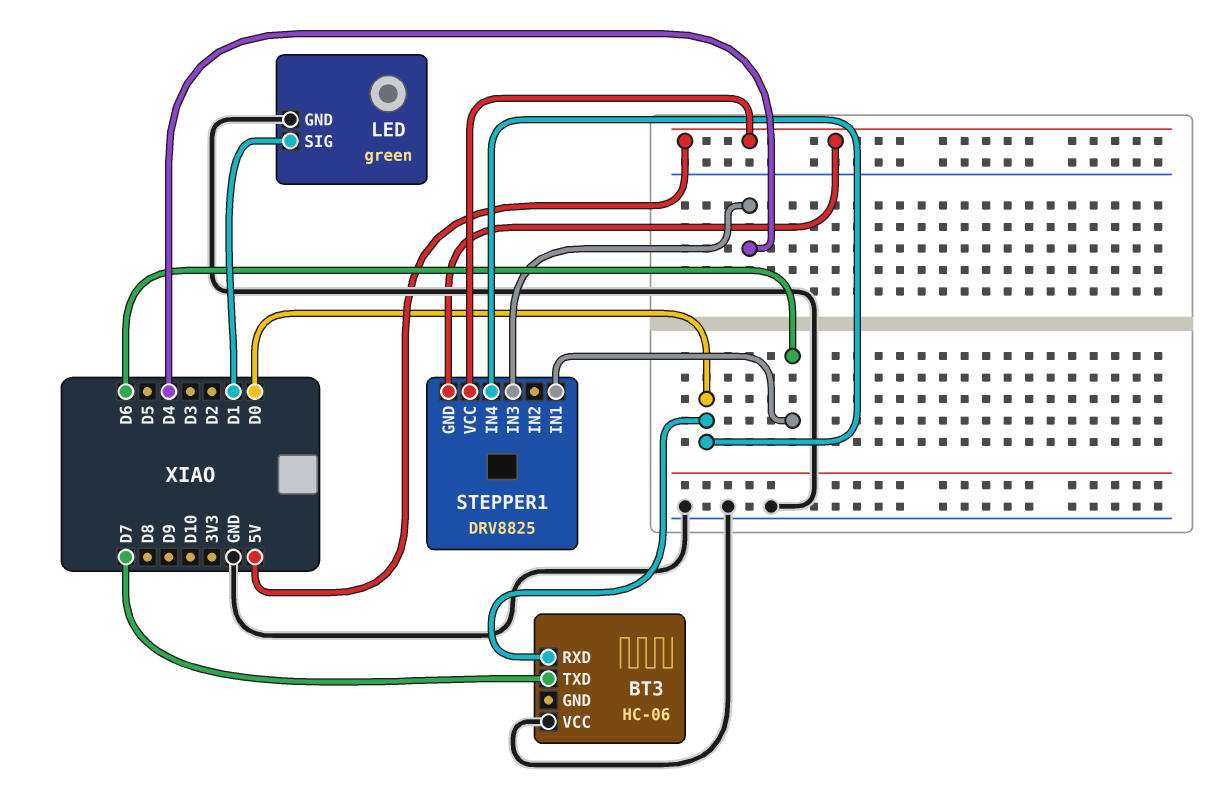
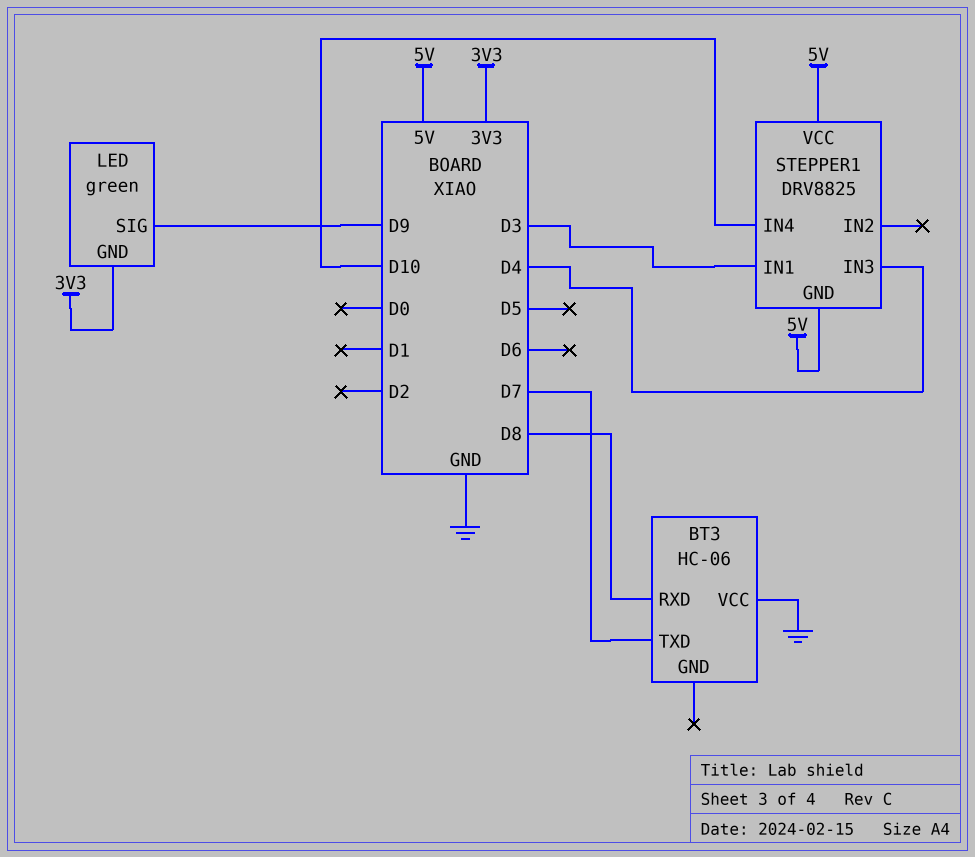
BT3 pin RXD: D0 -> D8
LED pin GND: GND -> 3V3
LED pin SIG: D1 -> D9
STEPPER1 pin IN1: D6 -> D3
STEPPER1 pin IN4: D0 -> D10

